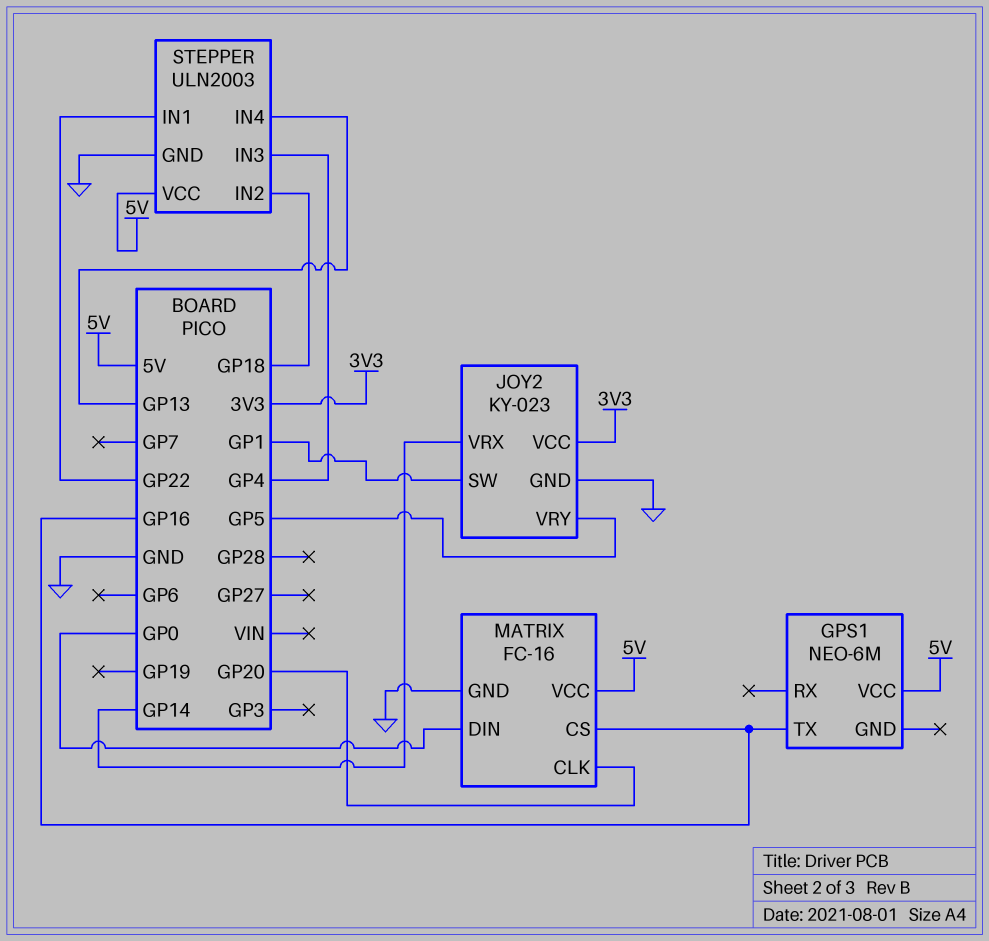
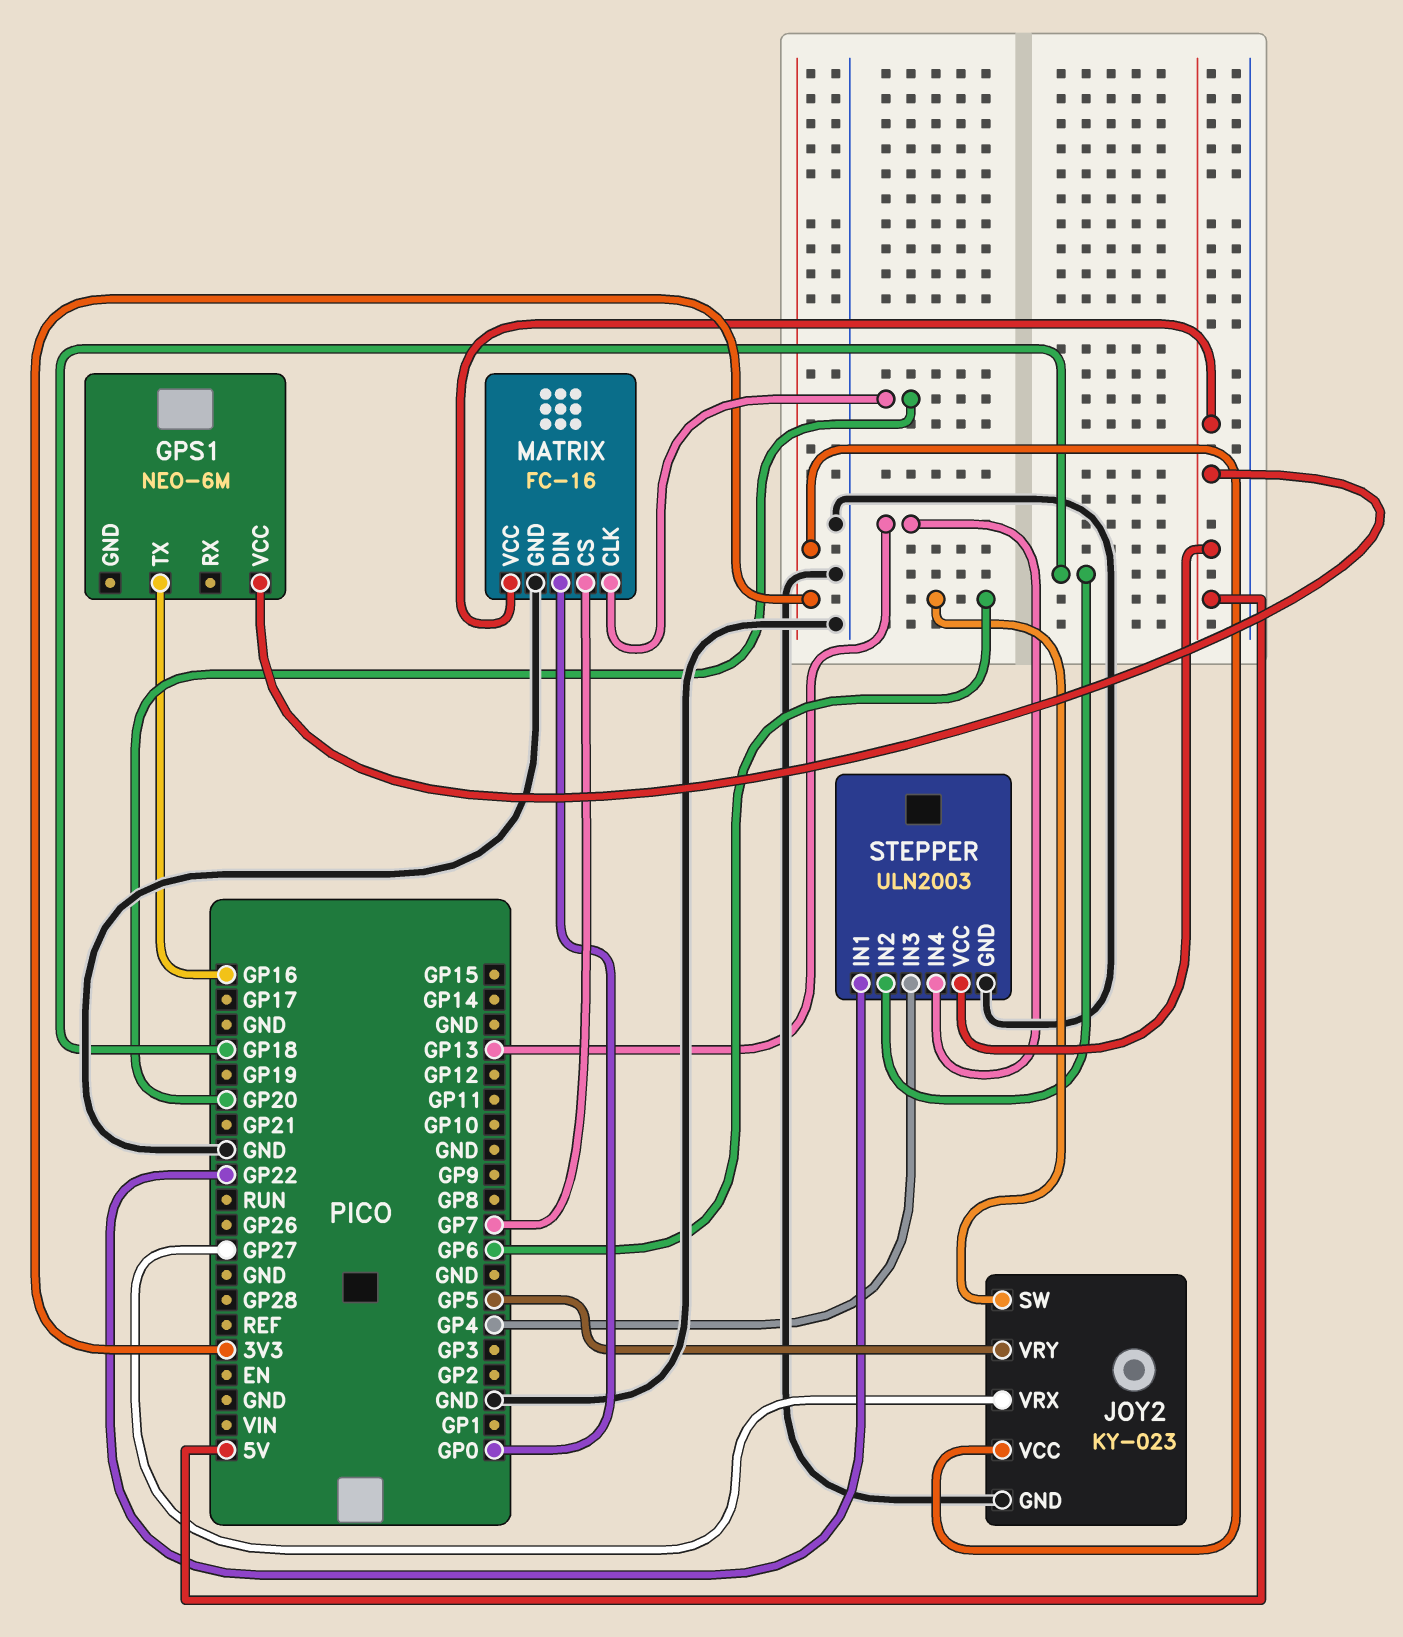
JOY2 pin SW: GP1 -> GP6
JOY2 pin VRX: GP14 -> GP27
MATRIX pin CS: GP16 -> GP7

